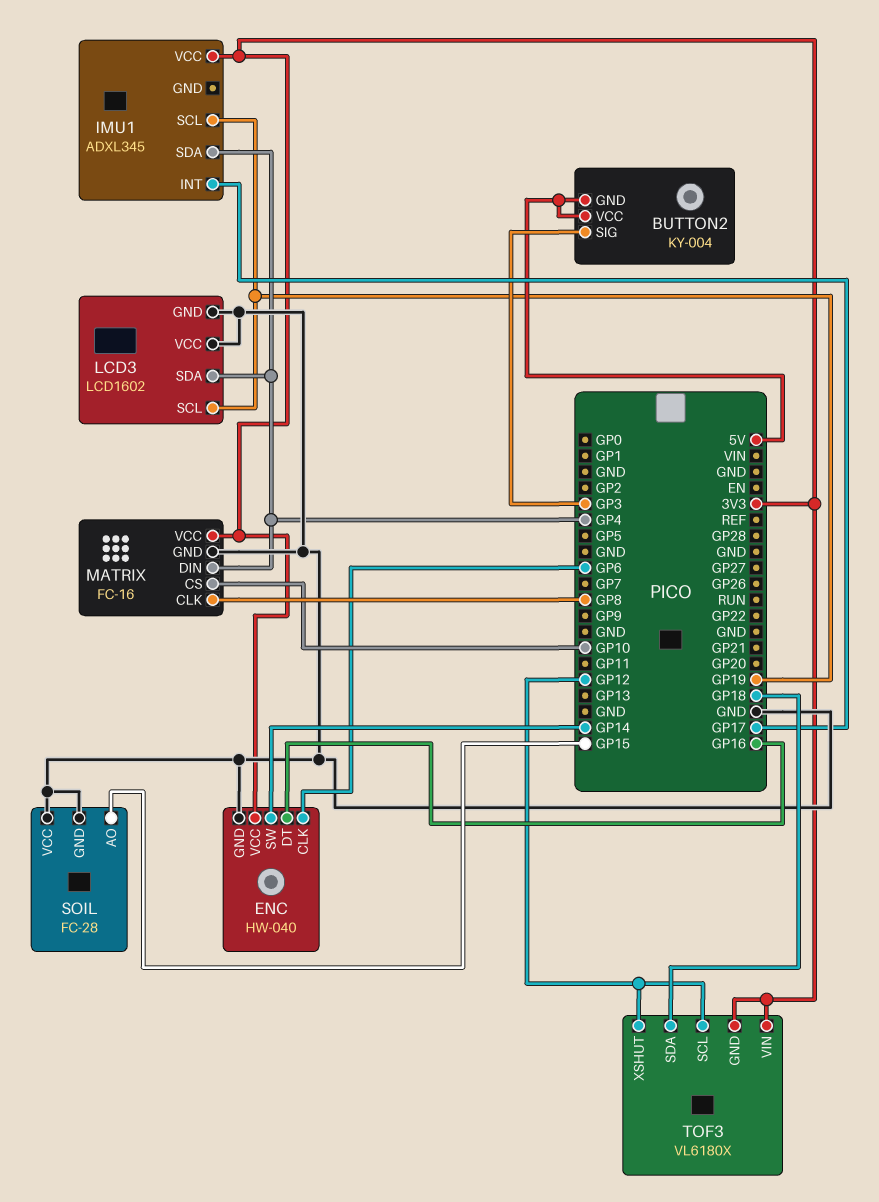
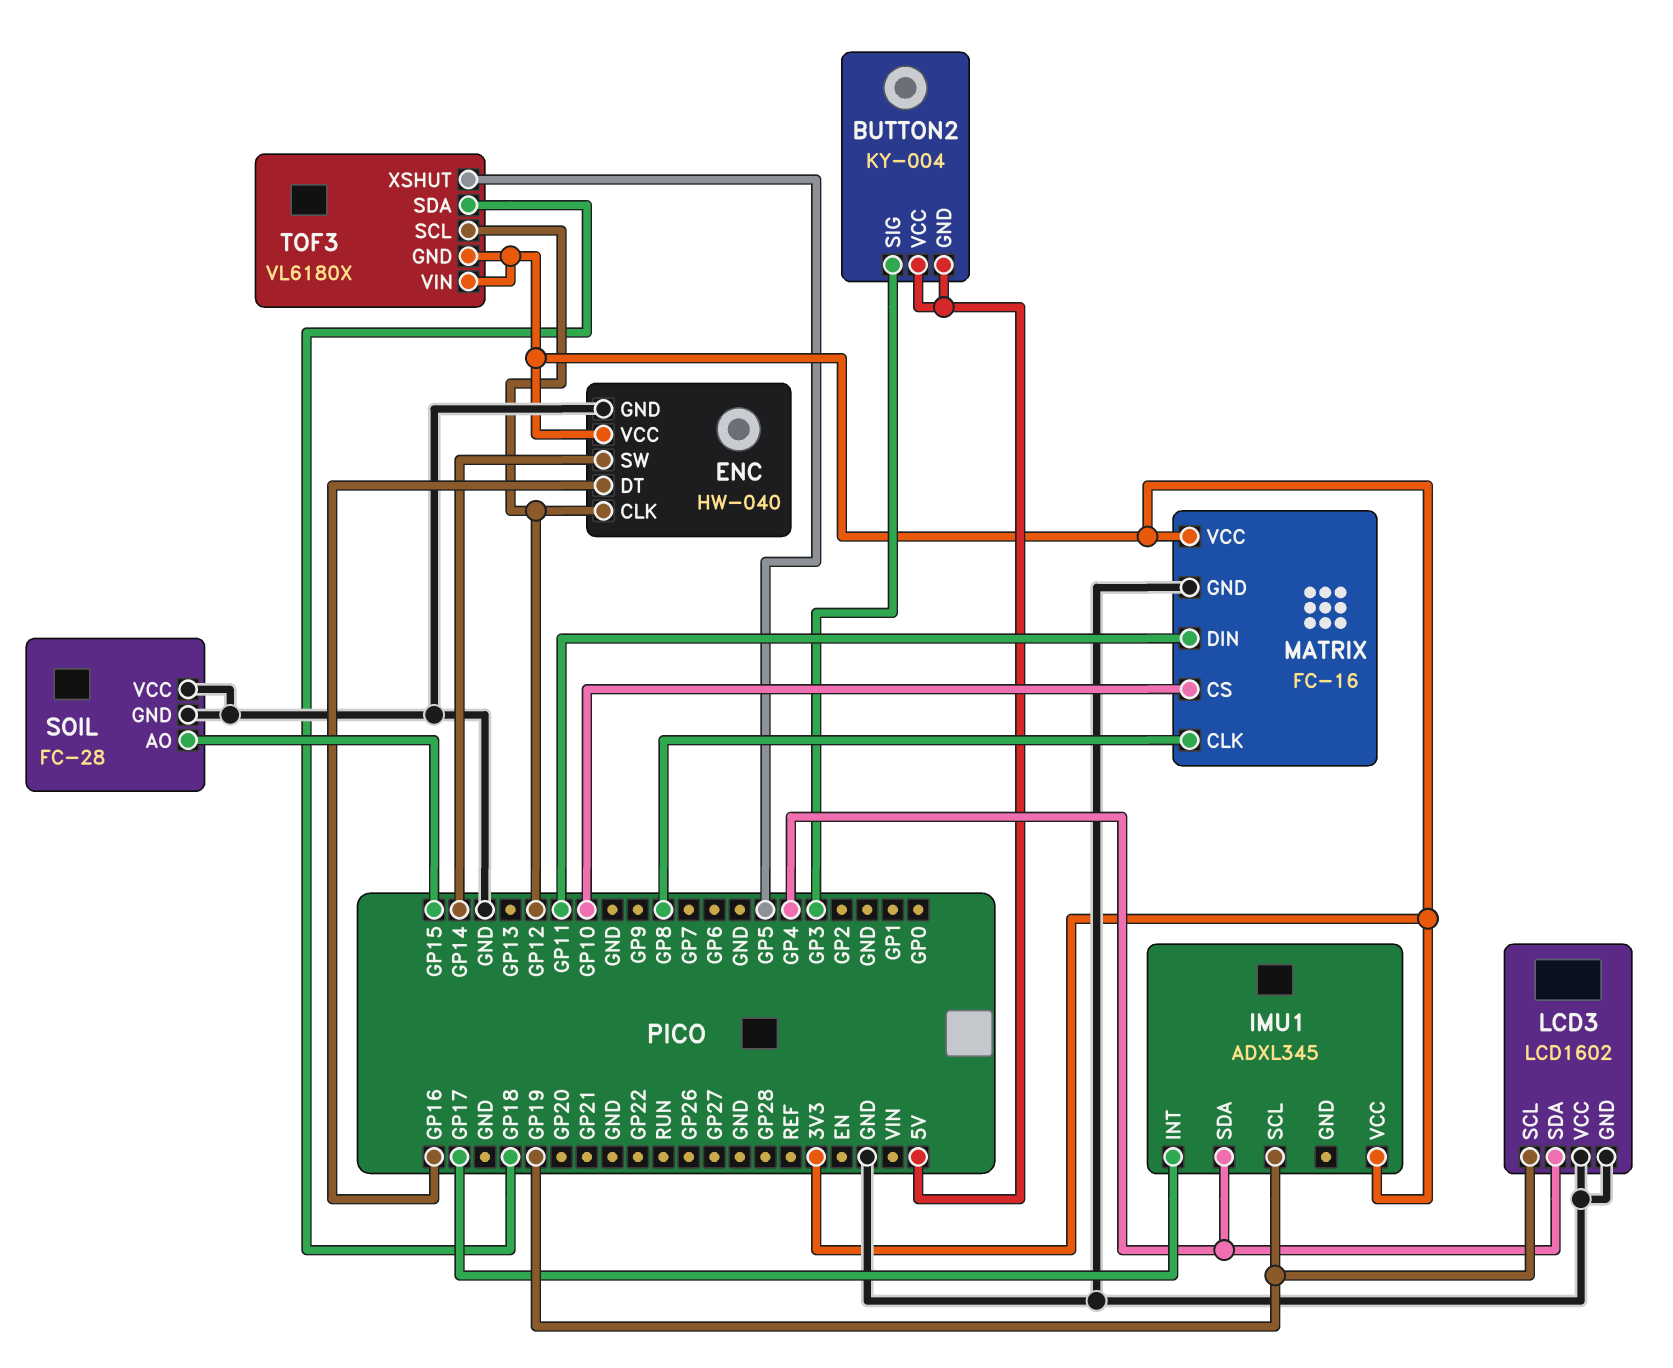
ENC pin CLK: GP6 -> GP12
MATRIX pin DIN: GP4 -> GP11
TOF3 pin XSHUT: GP12 -> GP5

